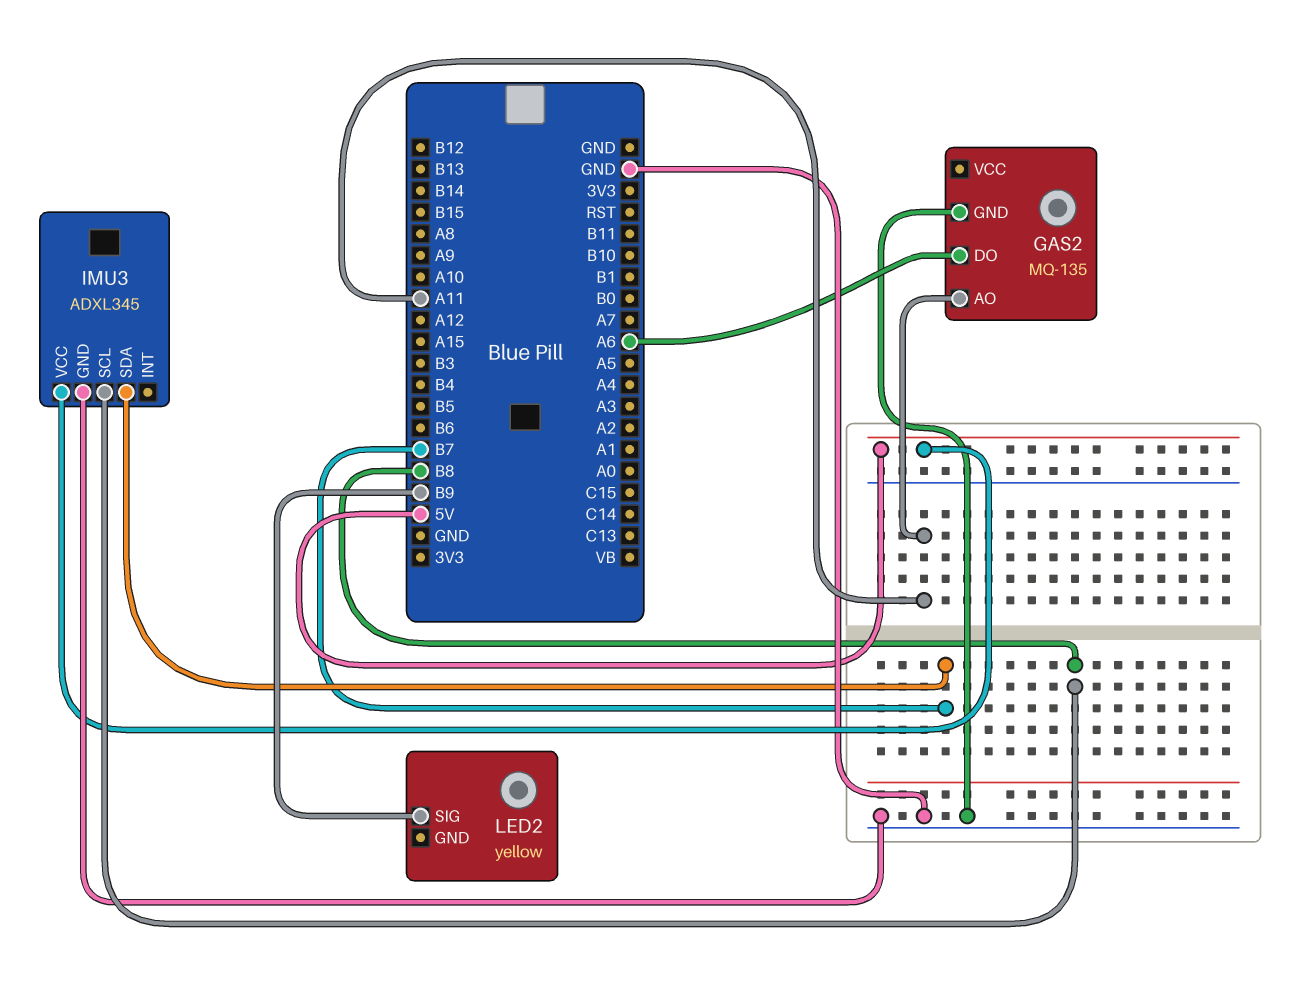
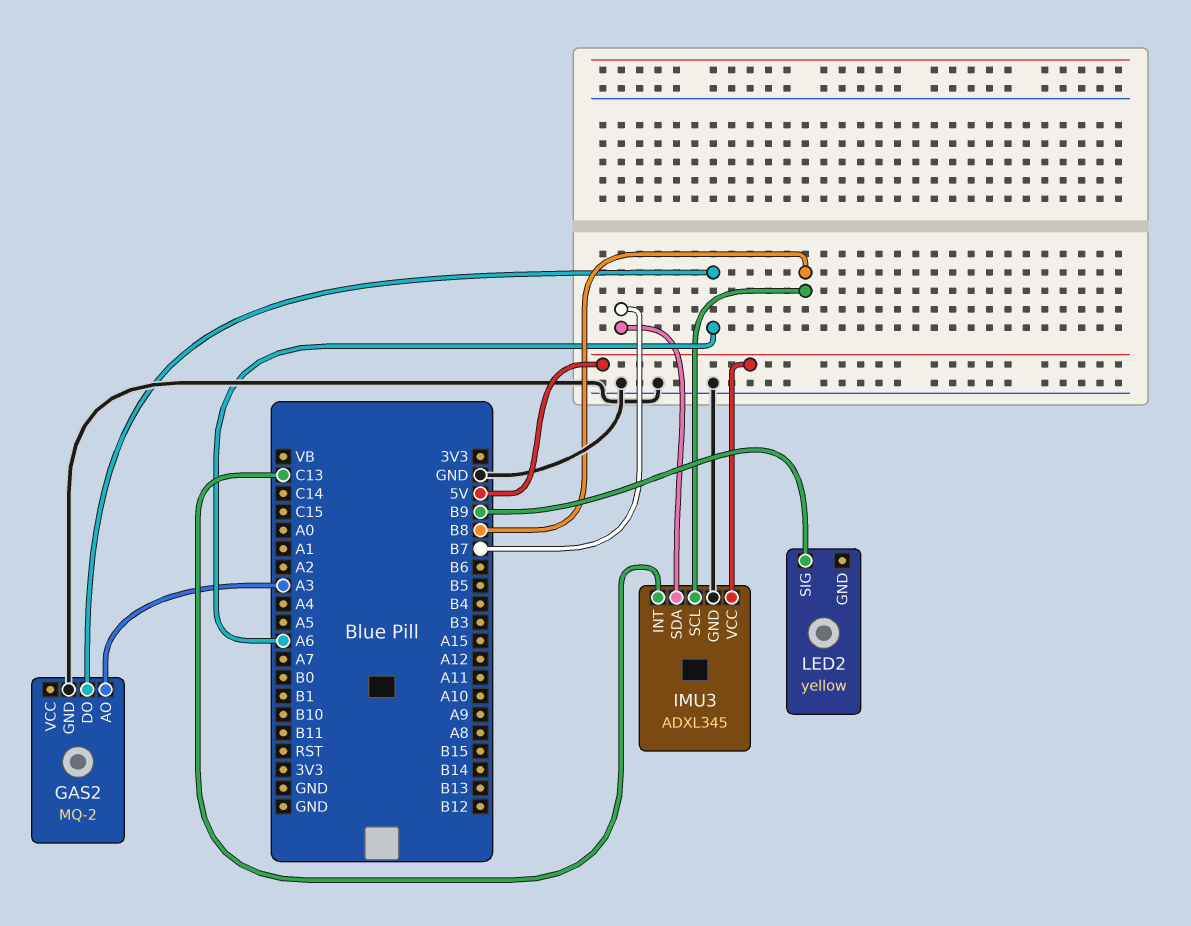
GAS2: MQ-135 -> MQ-2
GAS2 pin AO: A11 -> A3
IMU3 pin INT: none -> C13

